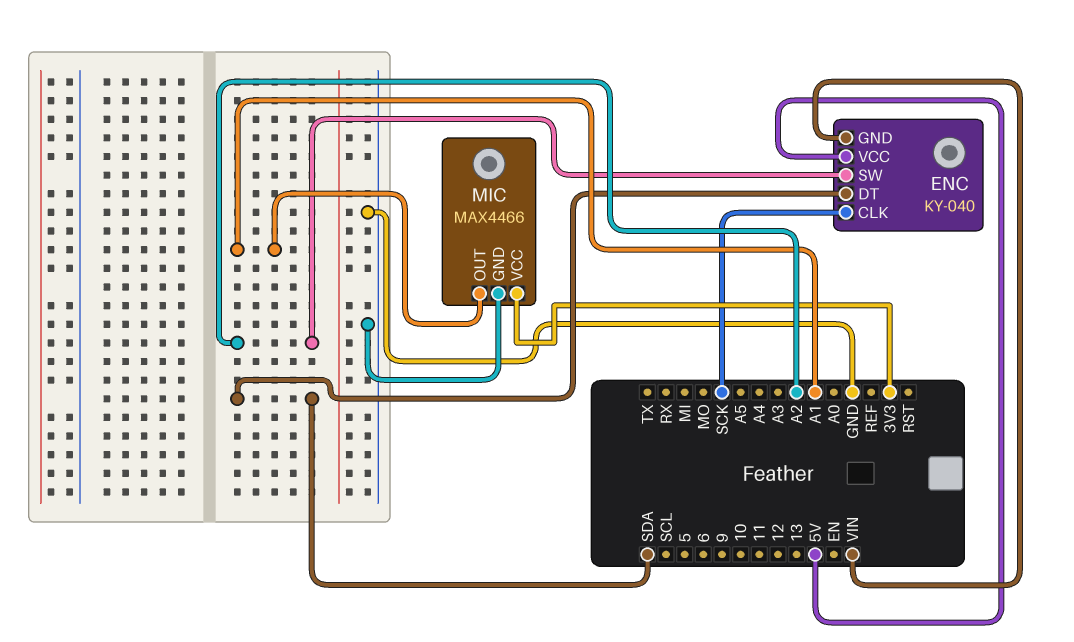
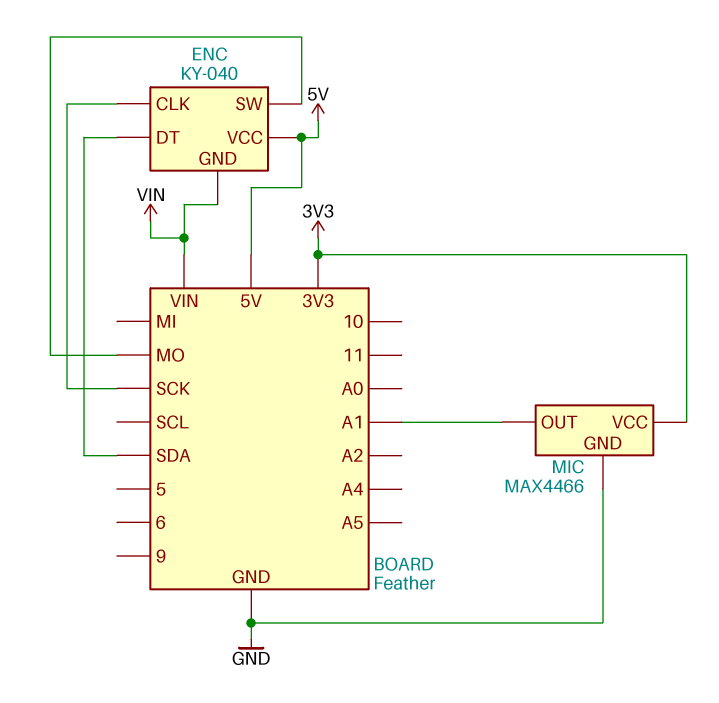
ENC pin SW: A2 -> MO

